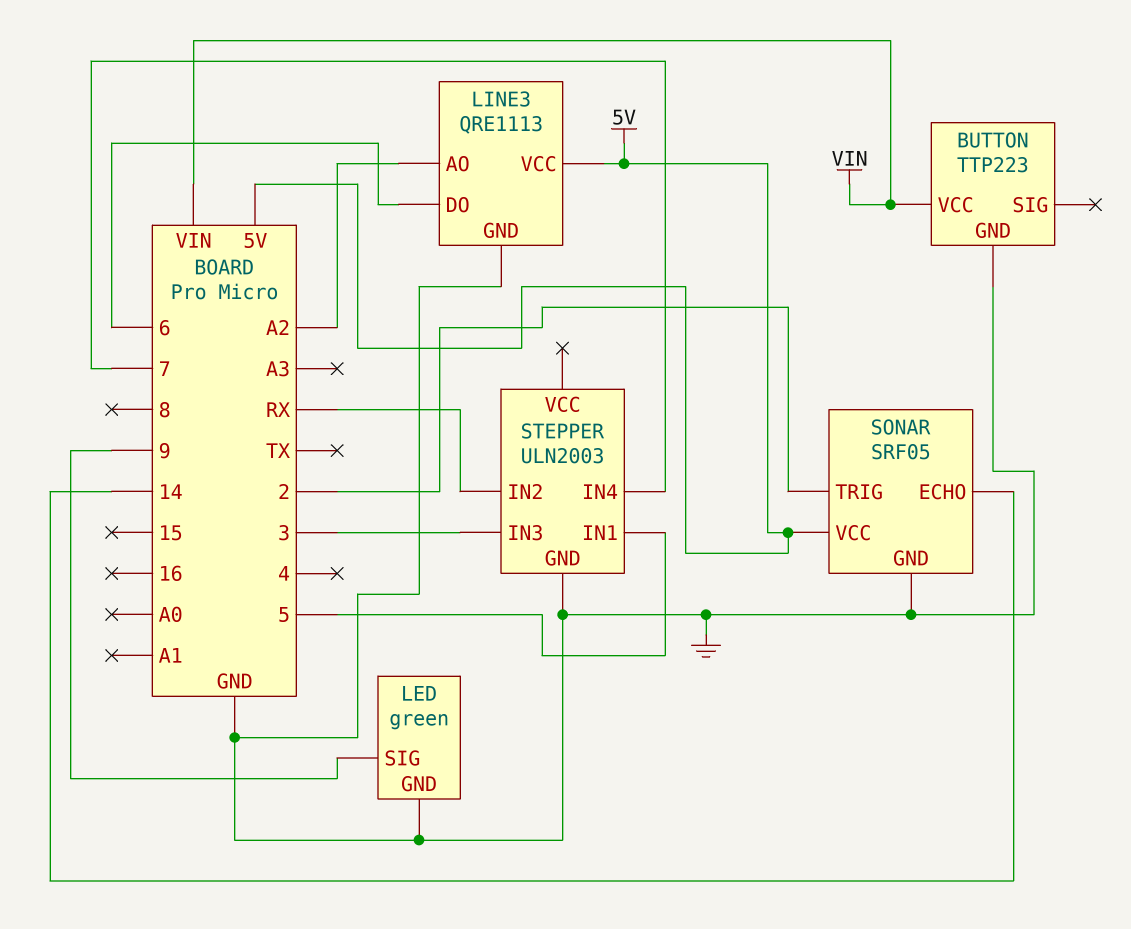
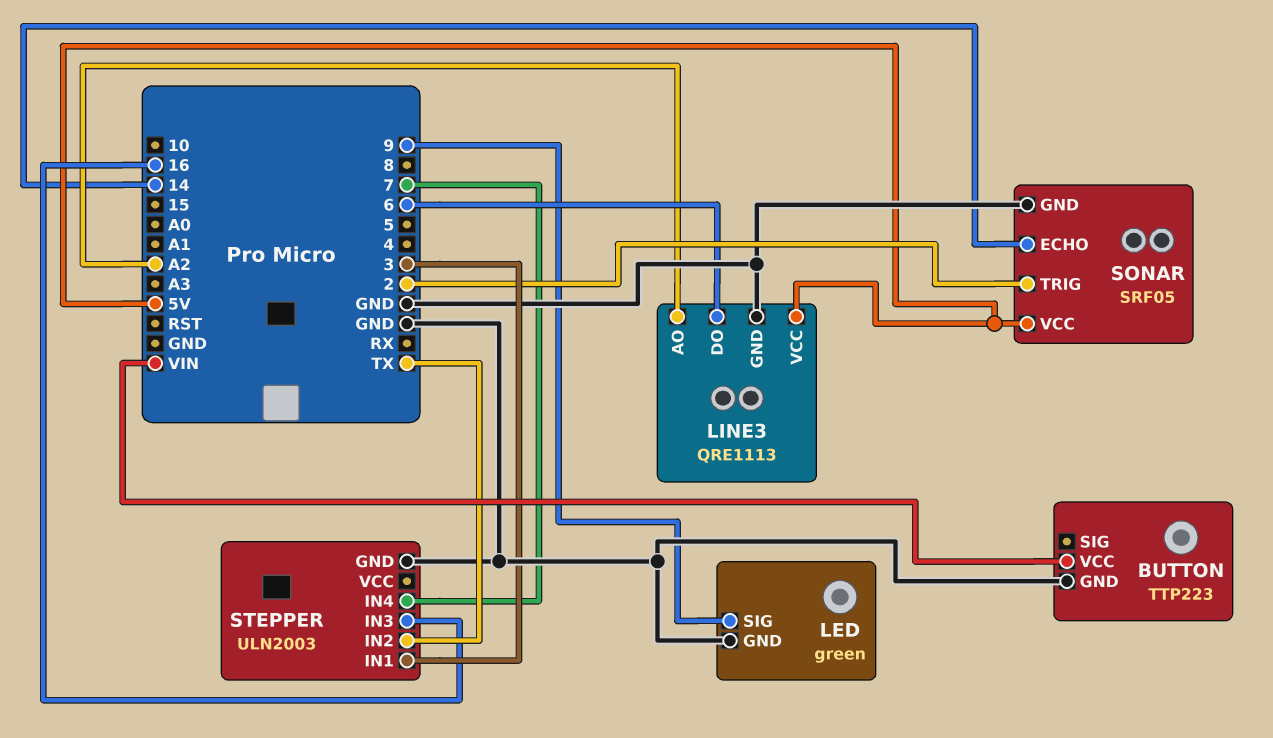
STEPPER pin IN1: 5 -> 3
STEPPER pin IN2: RX -> TX
STEPPER pin IN3: 3 -> 16

